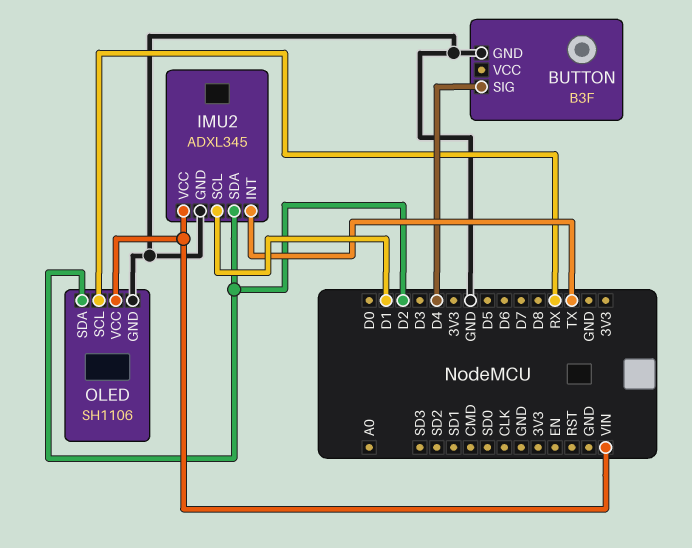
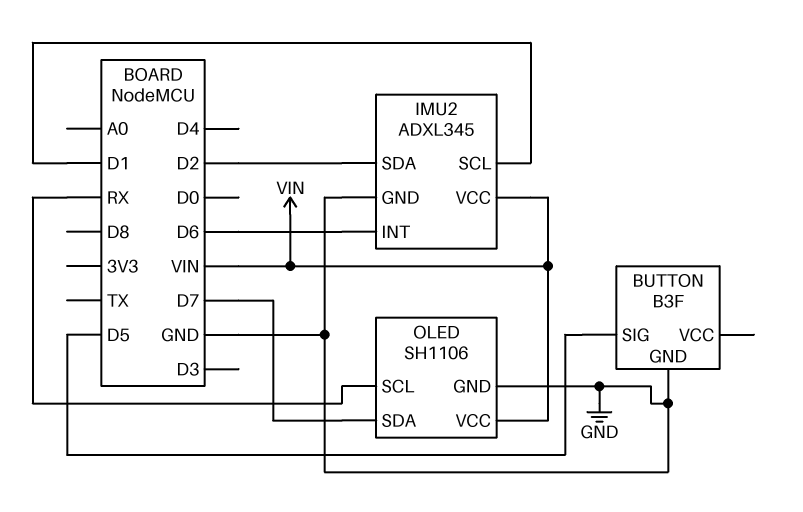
BUTTON pin SIG: D4 -> D5
IMU2 pin INT: TX -> D6
OLED pin SDA: D2 -> D7

